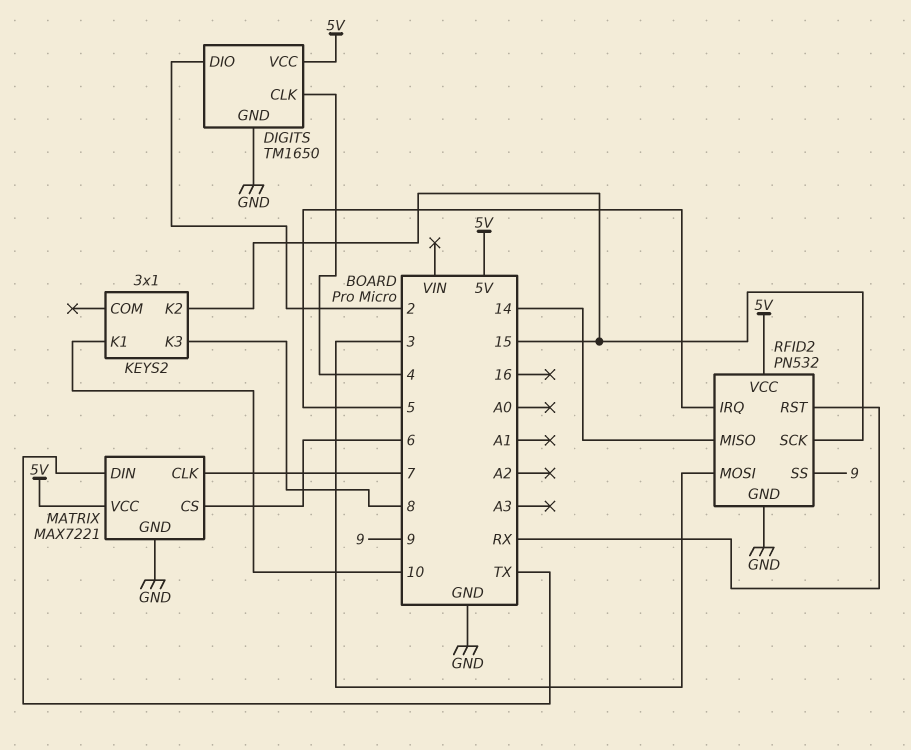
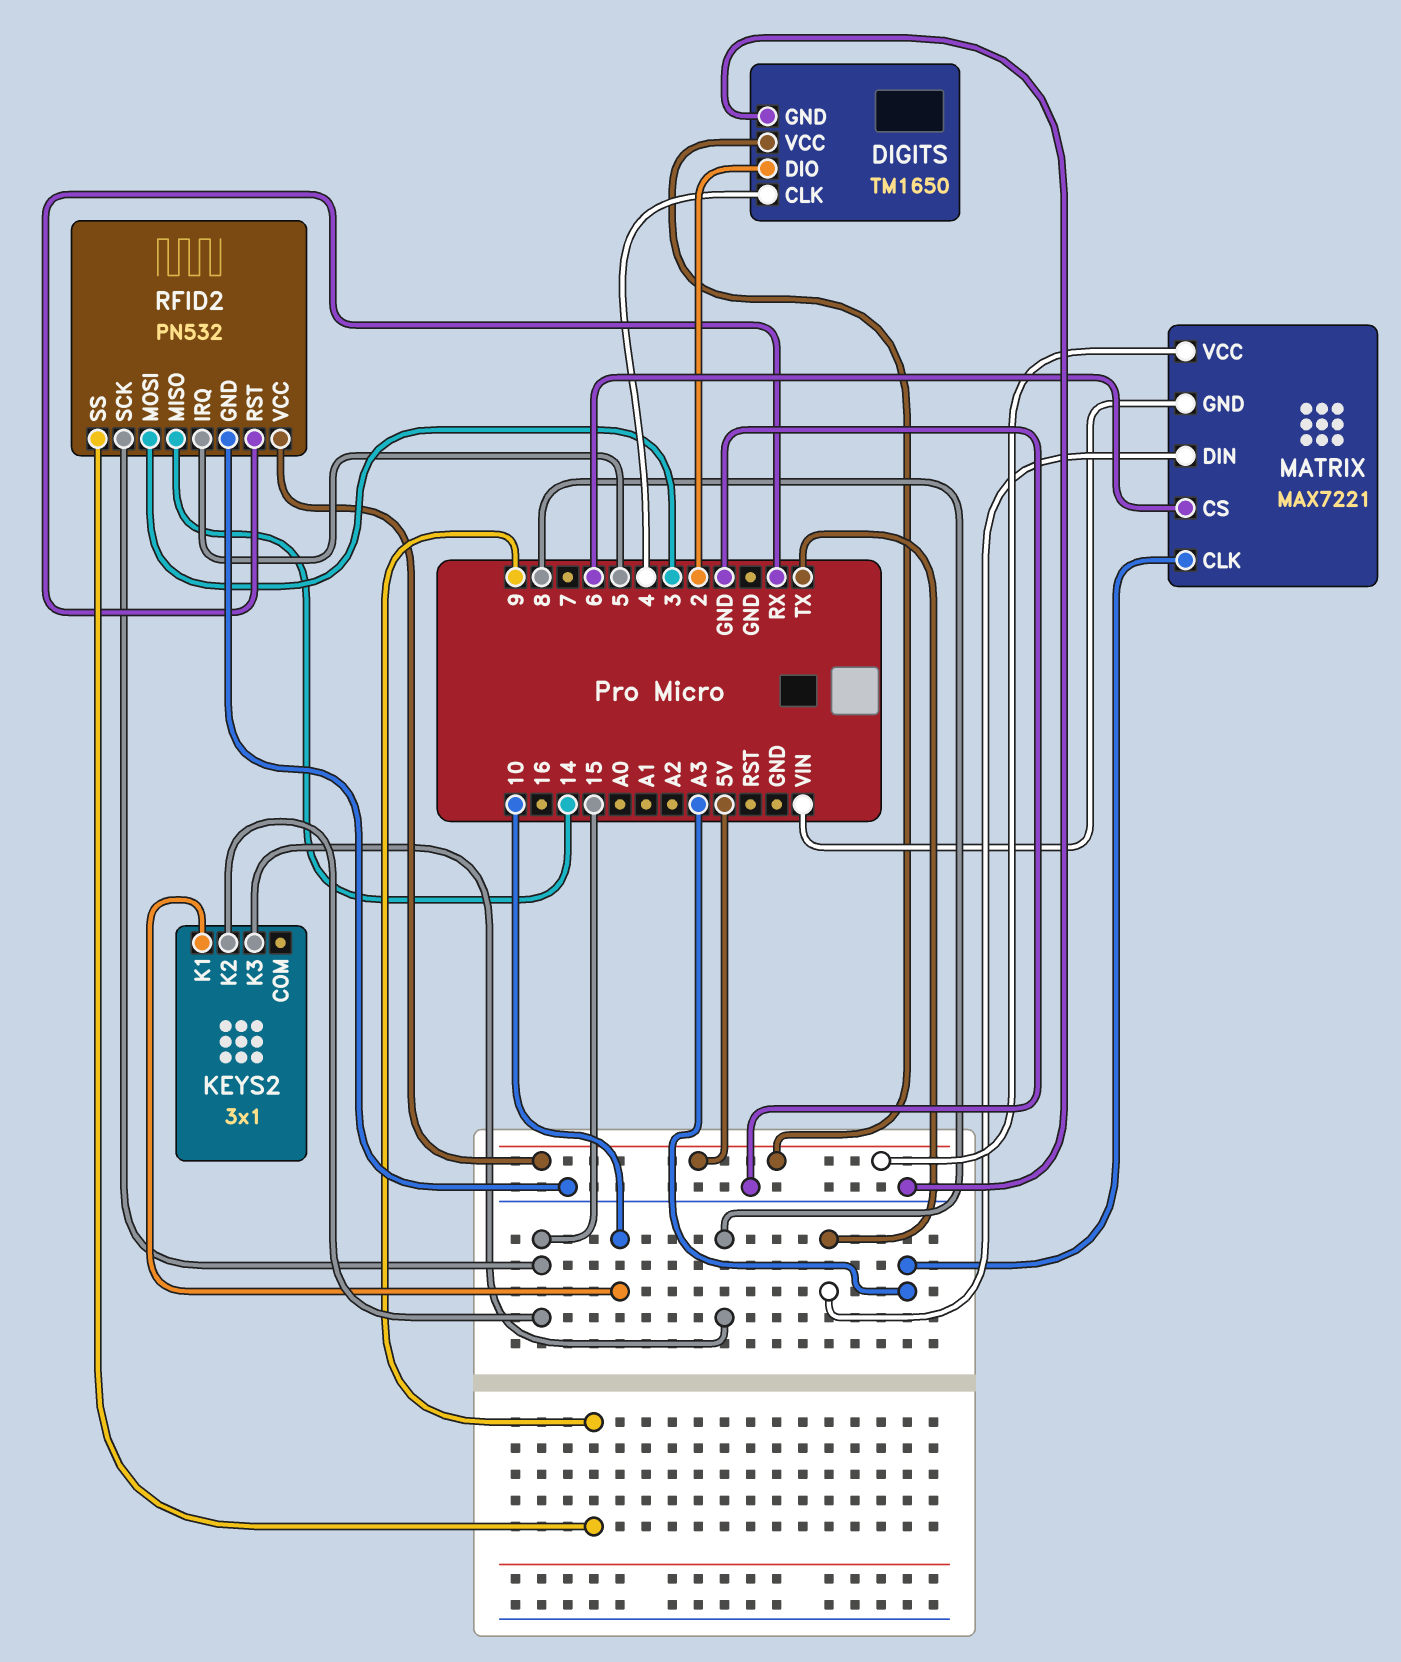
MATRIX pin CLK: 7 -> A3
MATRIX pin GND: GND -> VIN

